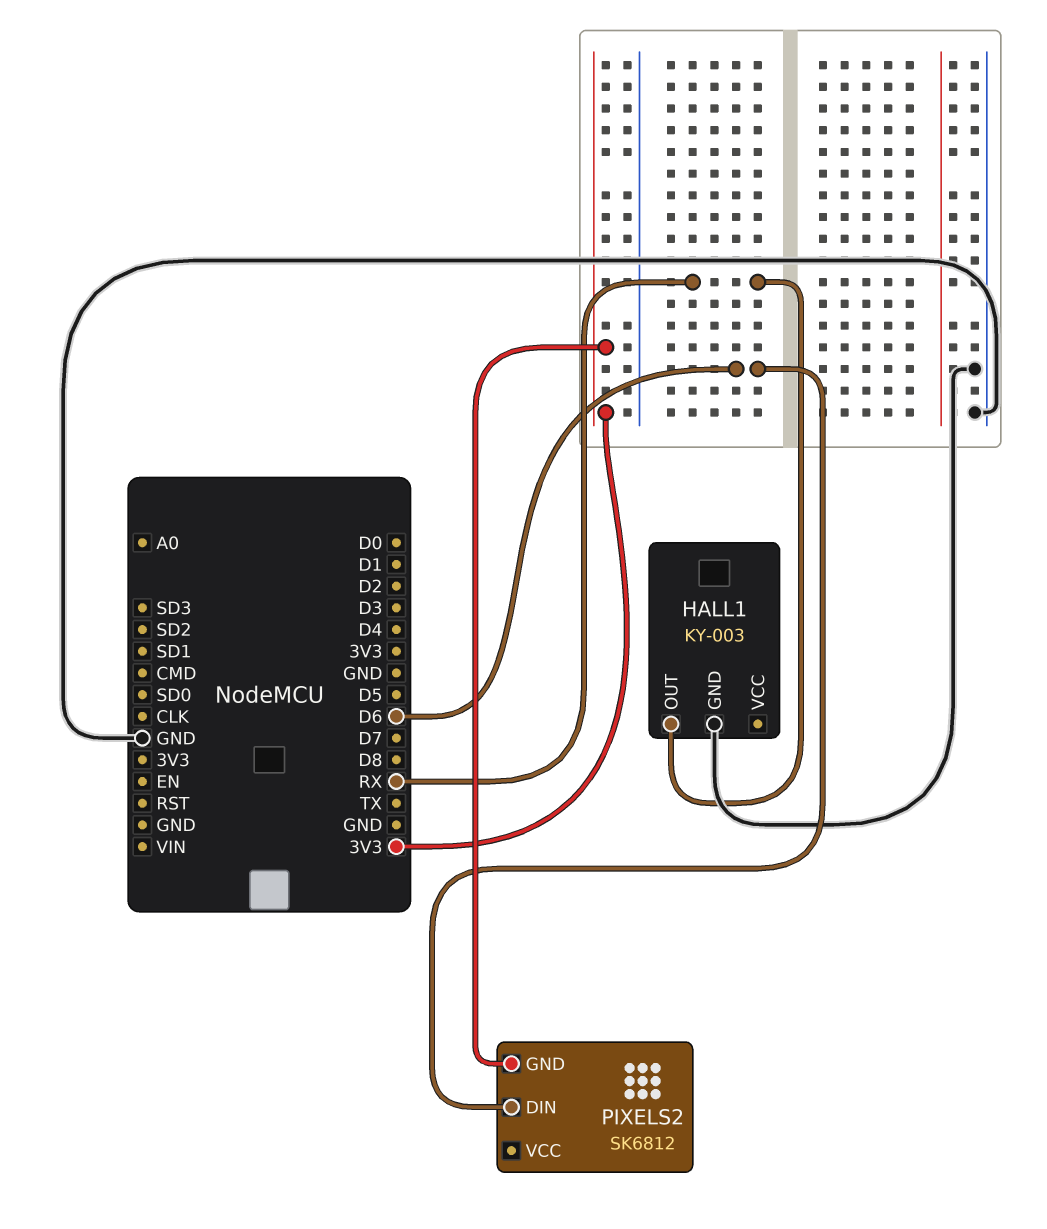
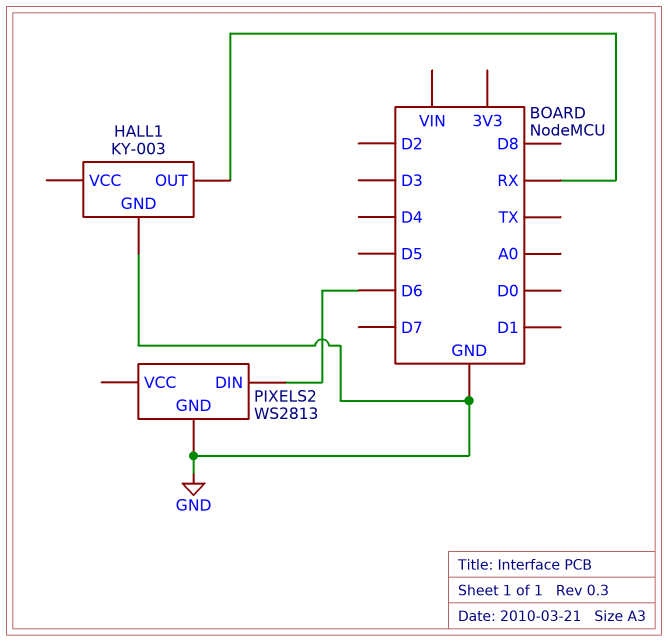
PIXELS2: SK6812 -> WS2813
PIXELS2 pin GND: 3V3 -> GND

